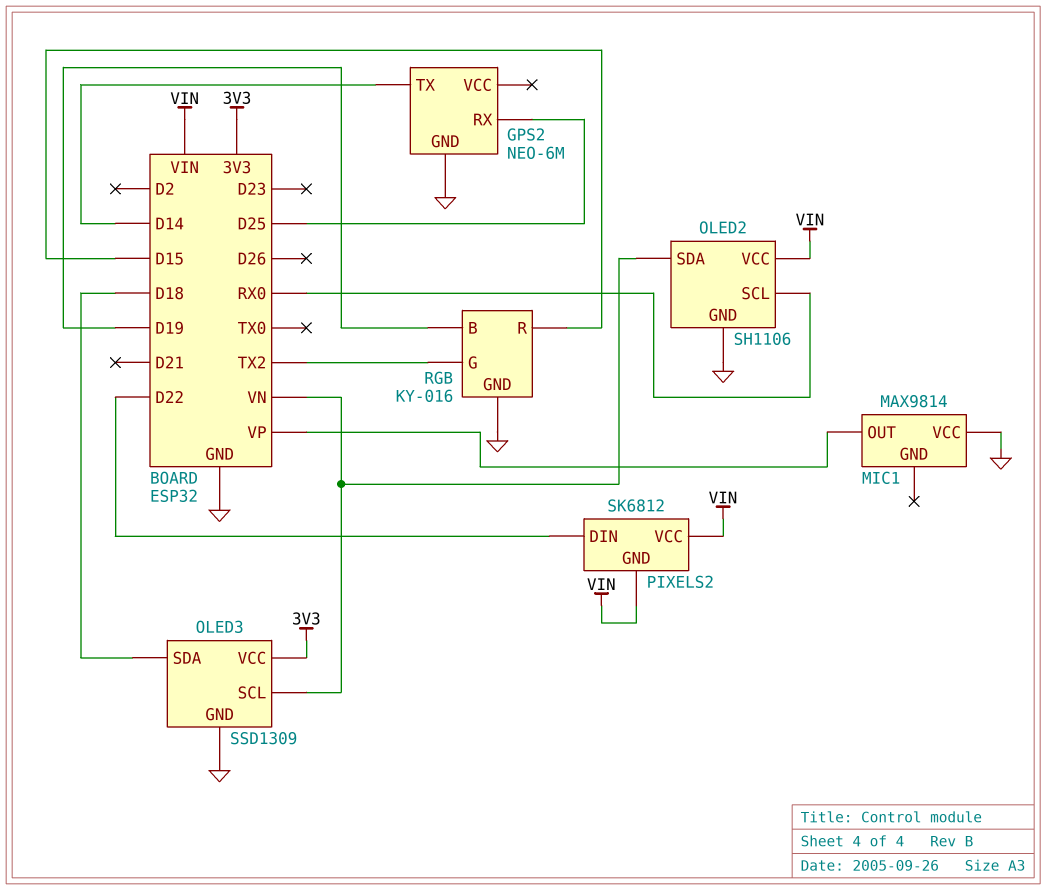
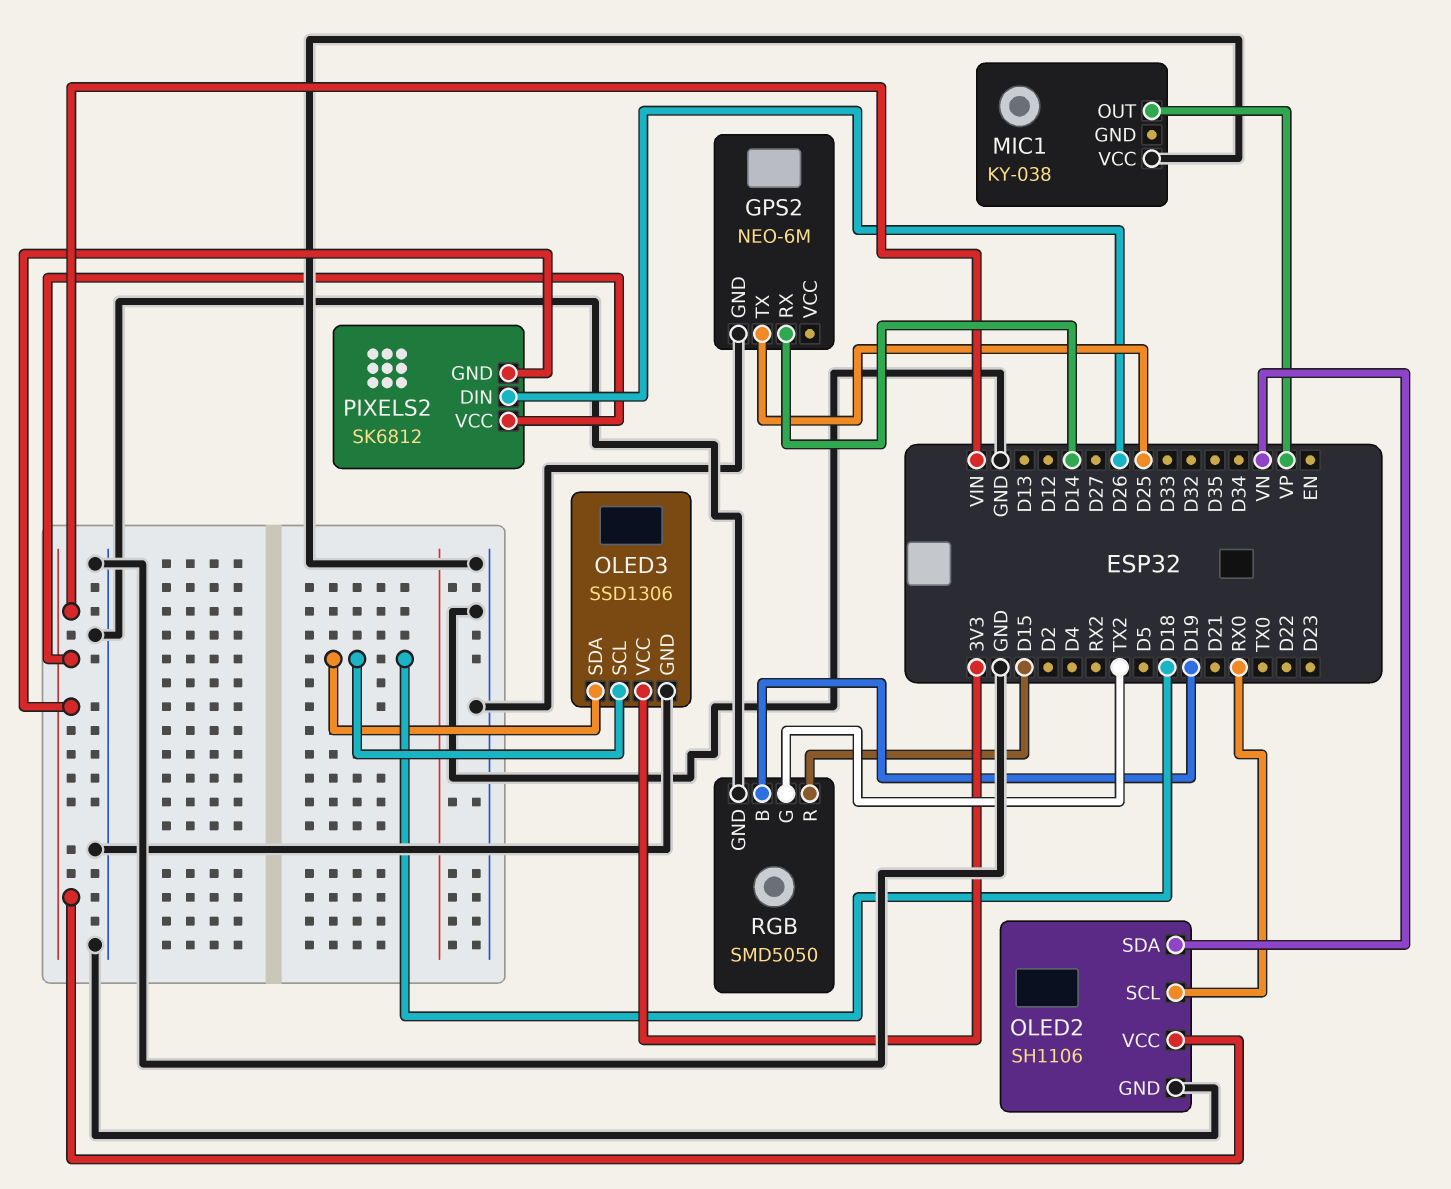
GPS2 pin RX: D25 -> D14
GPS2 pin TX: D14 -> D25
MIC1: MAX9814 -> KY-038
OLED3: SSD1309 -> SSD1306
OLED3 pin SCL: VN -> D18
PIXELS2 pin DIN: D22 -> D26
RGB: KY-016 -> SMD5050

